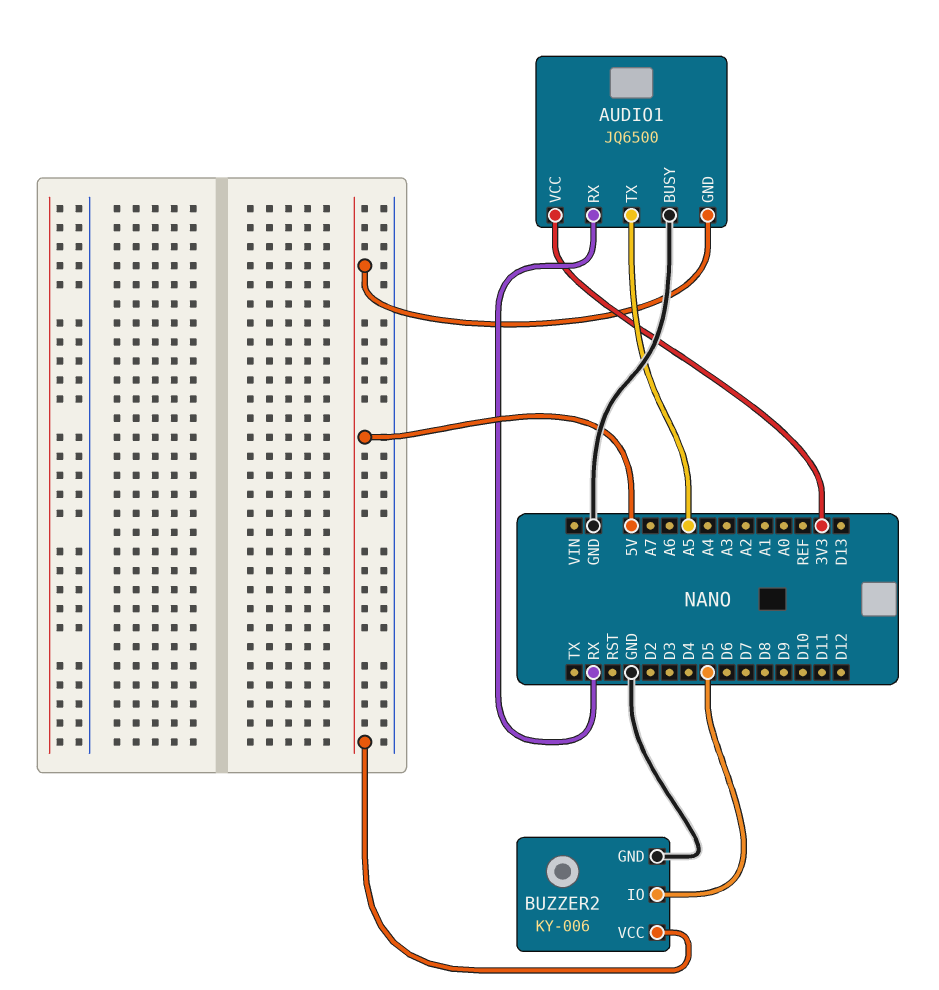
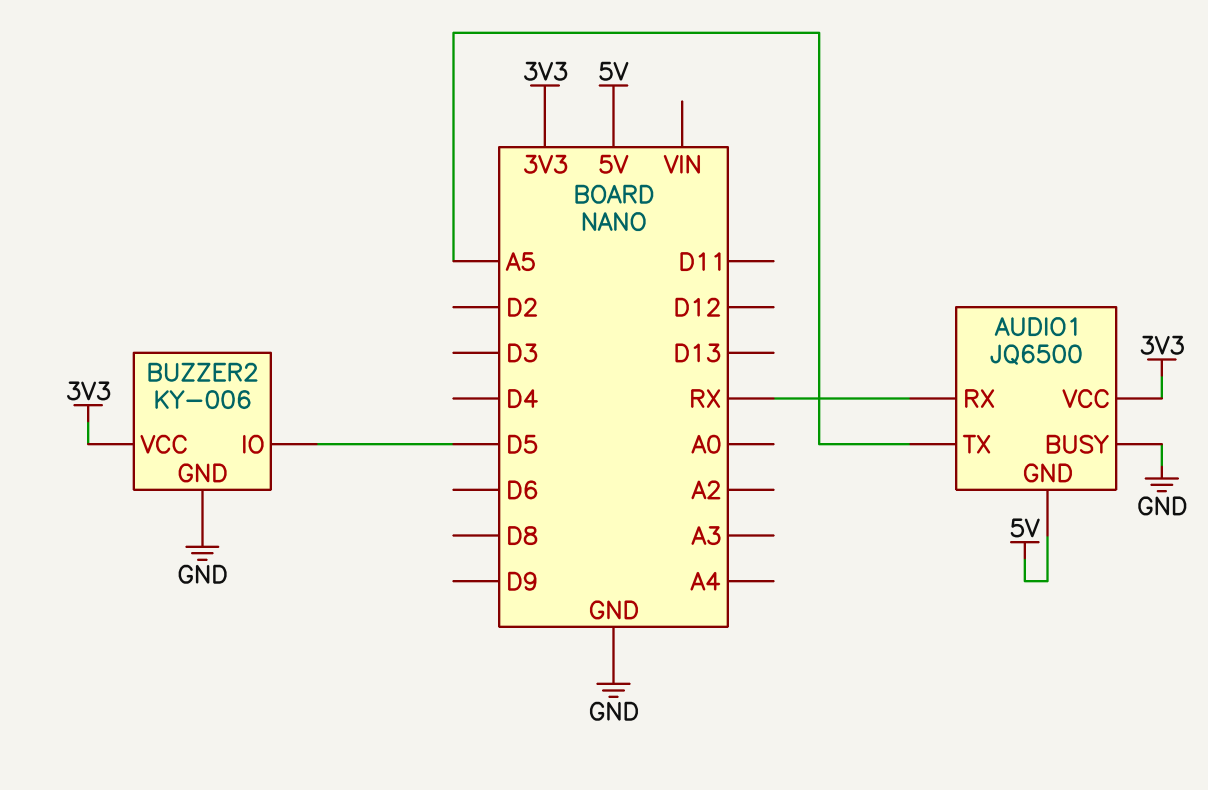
BUZZER2 pin VCC: 5V -> 3V3

